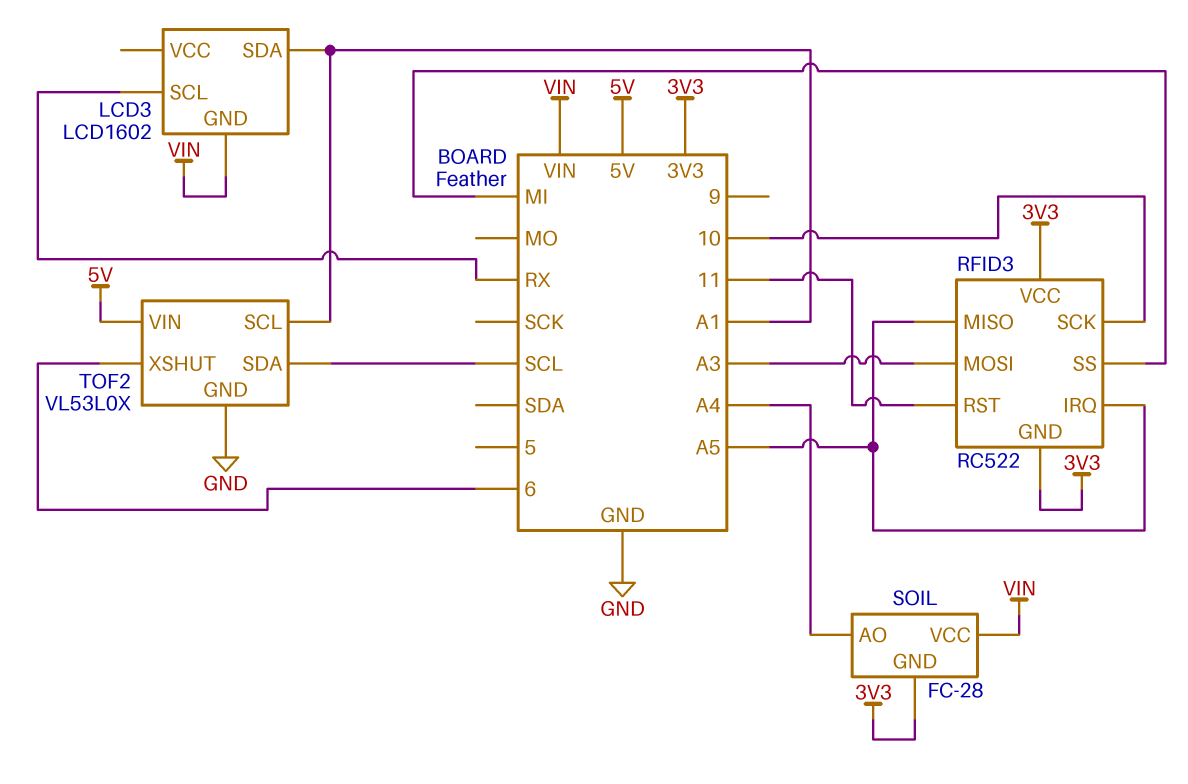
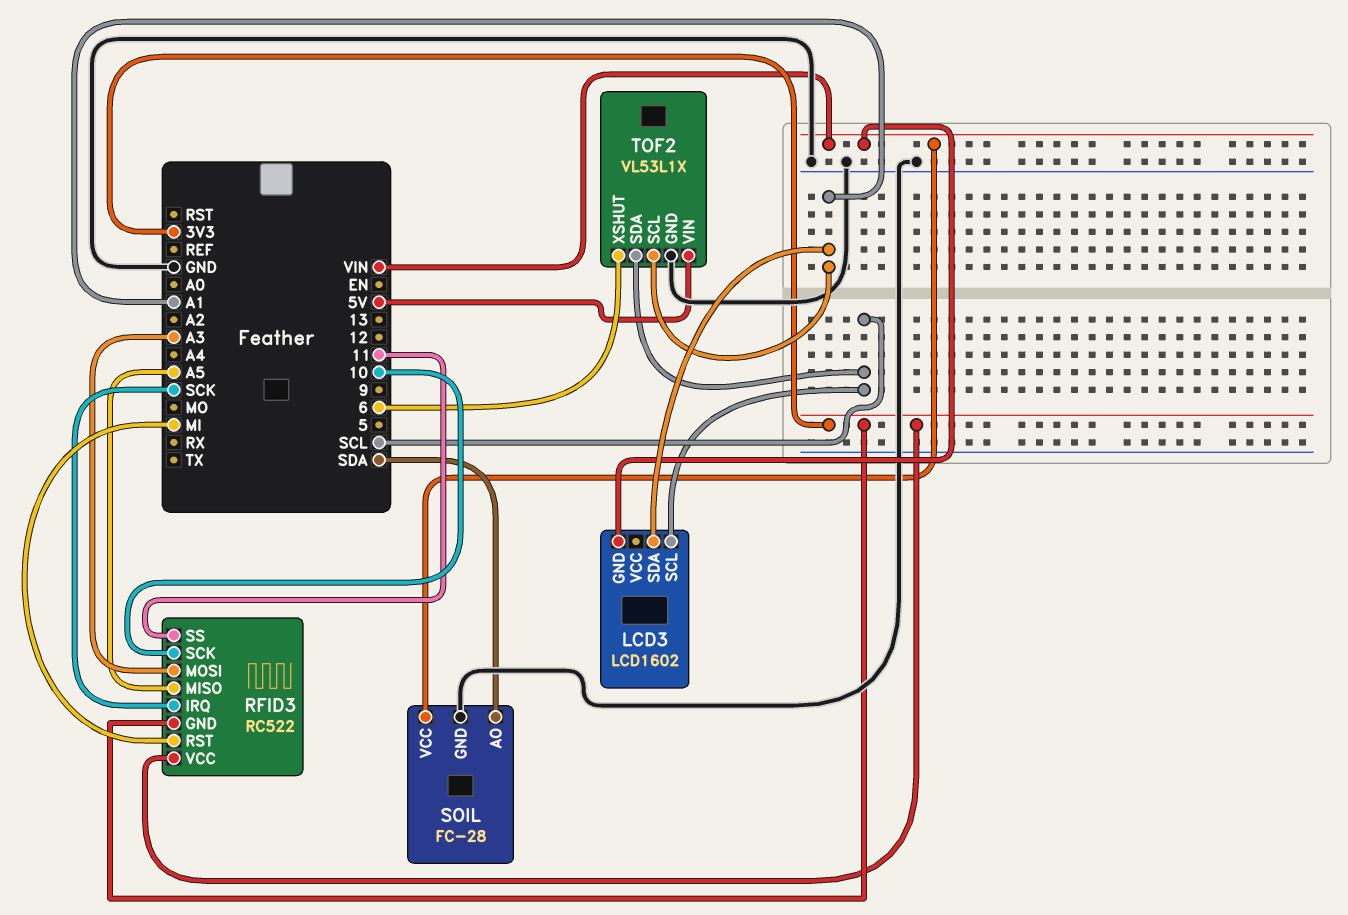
LCD3 pin SCL: RX -> SCL
RFID3 pin IRQ: A5 -> SCK
RFID3 pin RST: 11 -> MI
RFID3 pin SS: MI -> 11
SOIL pin AO: A4 -> SDA
SOIL pin GND: 3V3 -> GND
TOF2: VL53L0X -> VL53L1X

